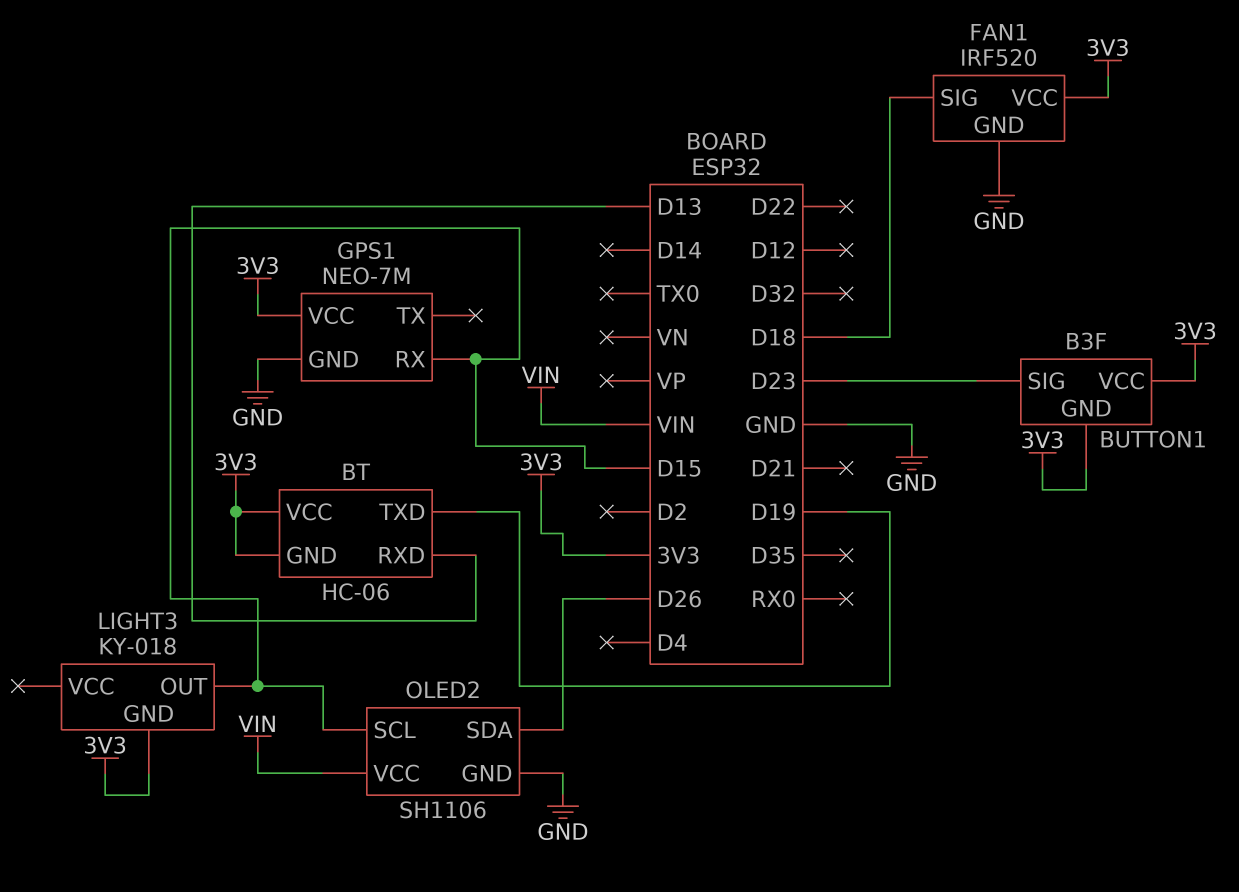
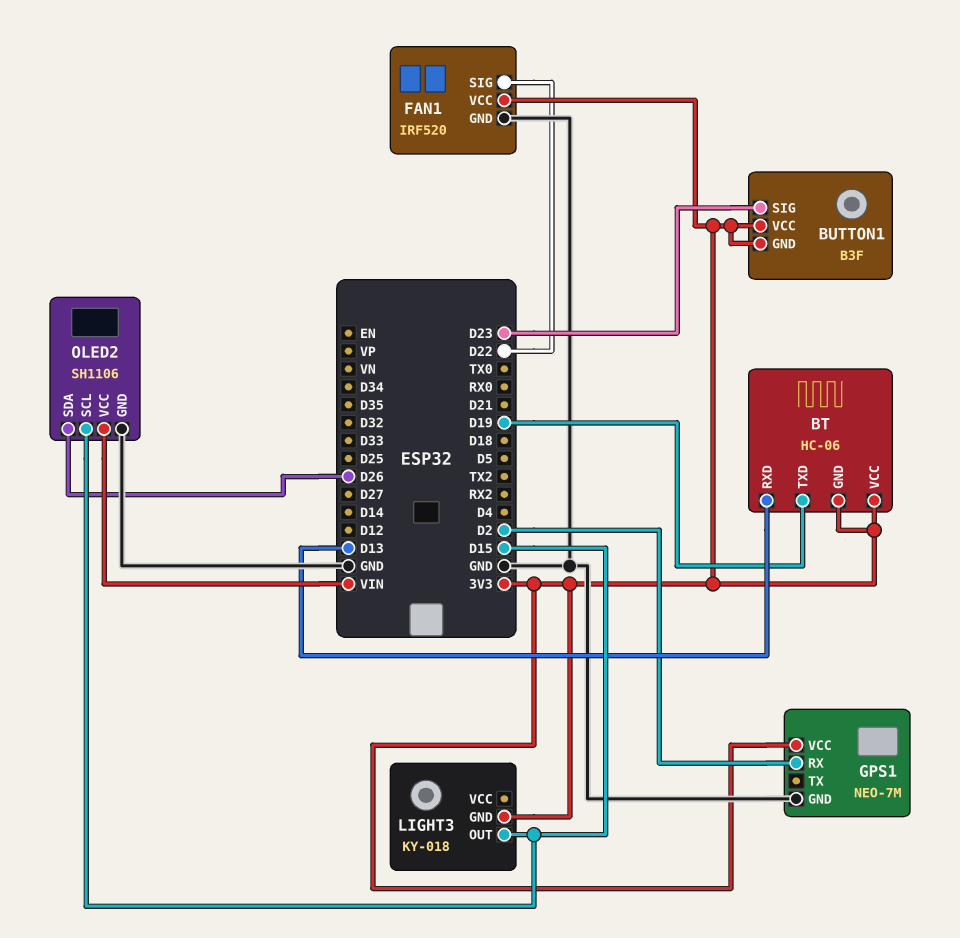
FAN1 pin SIG: D18 -> D22
GPS1 pin RX: D15 -> D2

